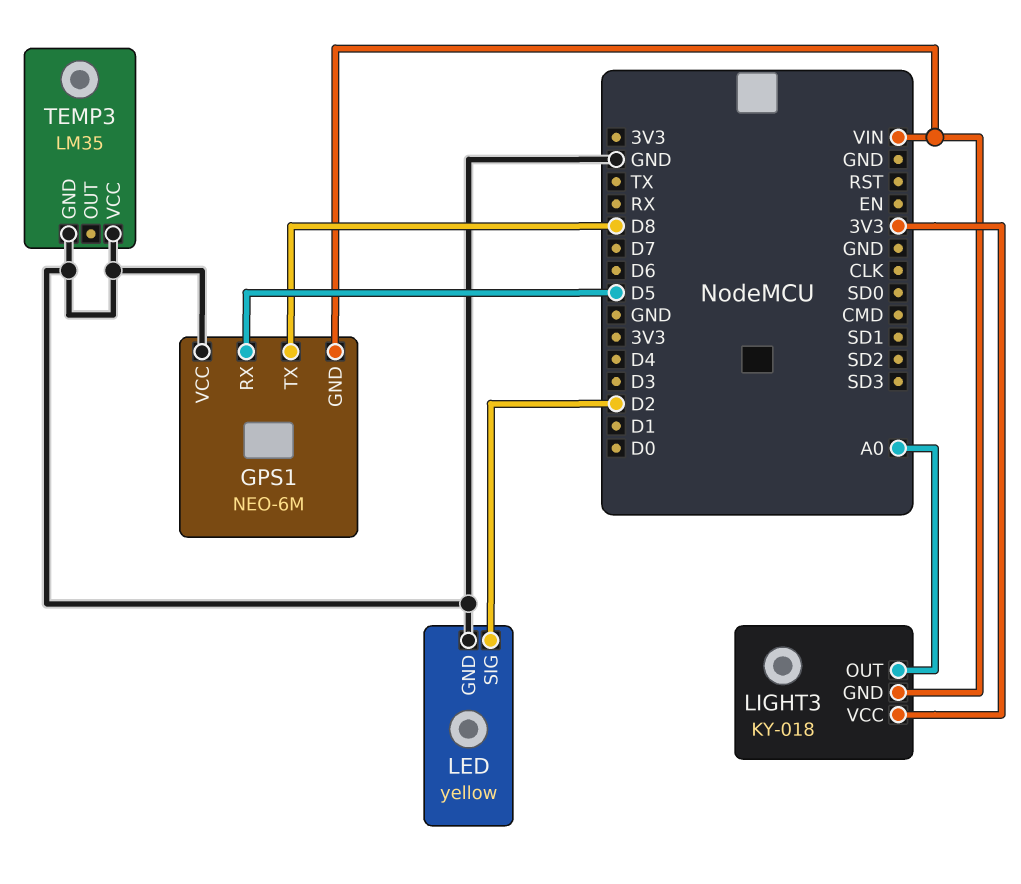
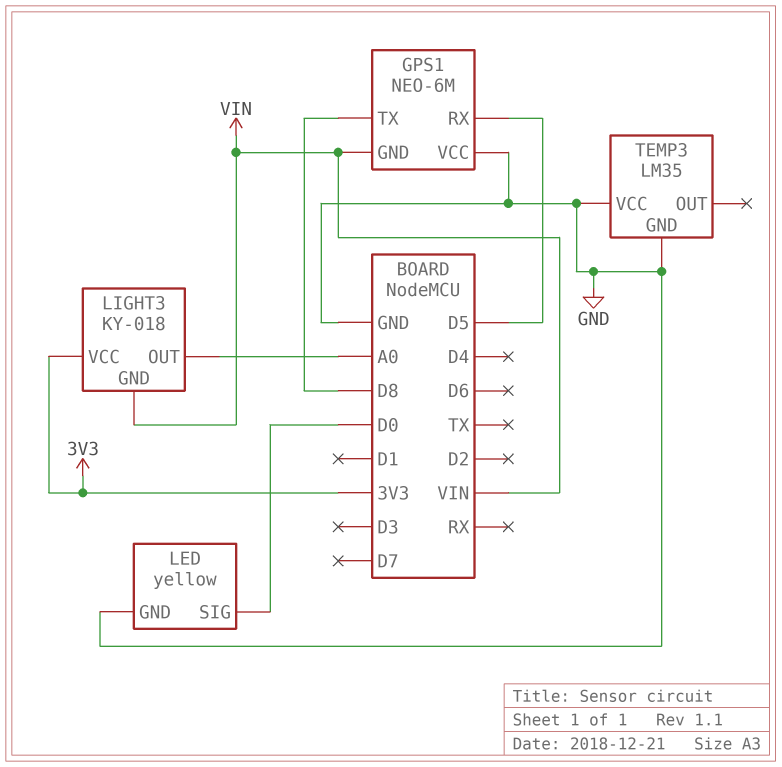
LED pin SIG: D2 -> D0

